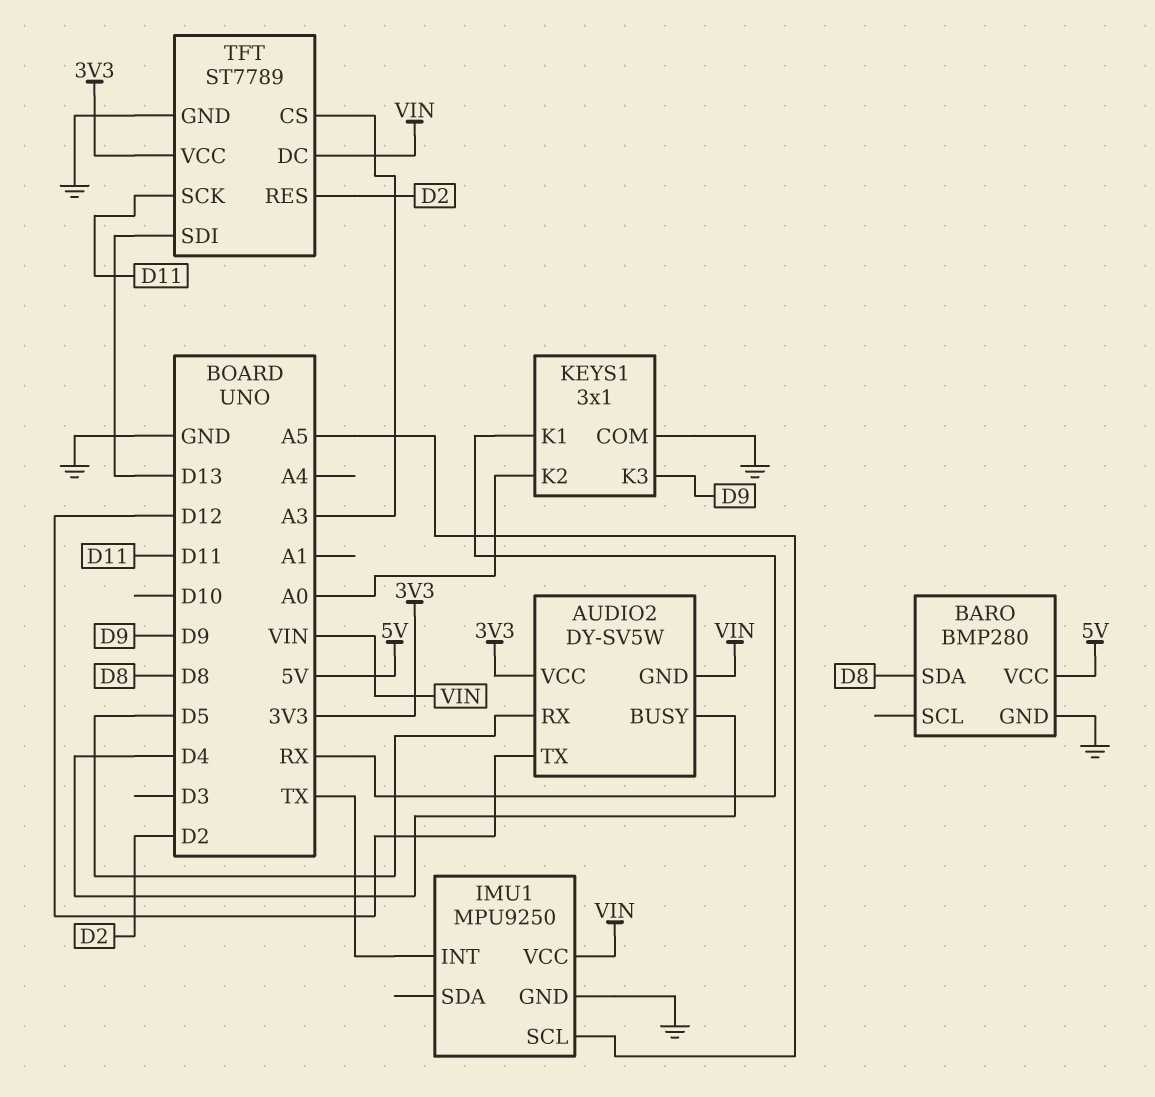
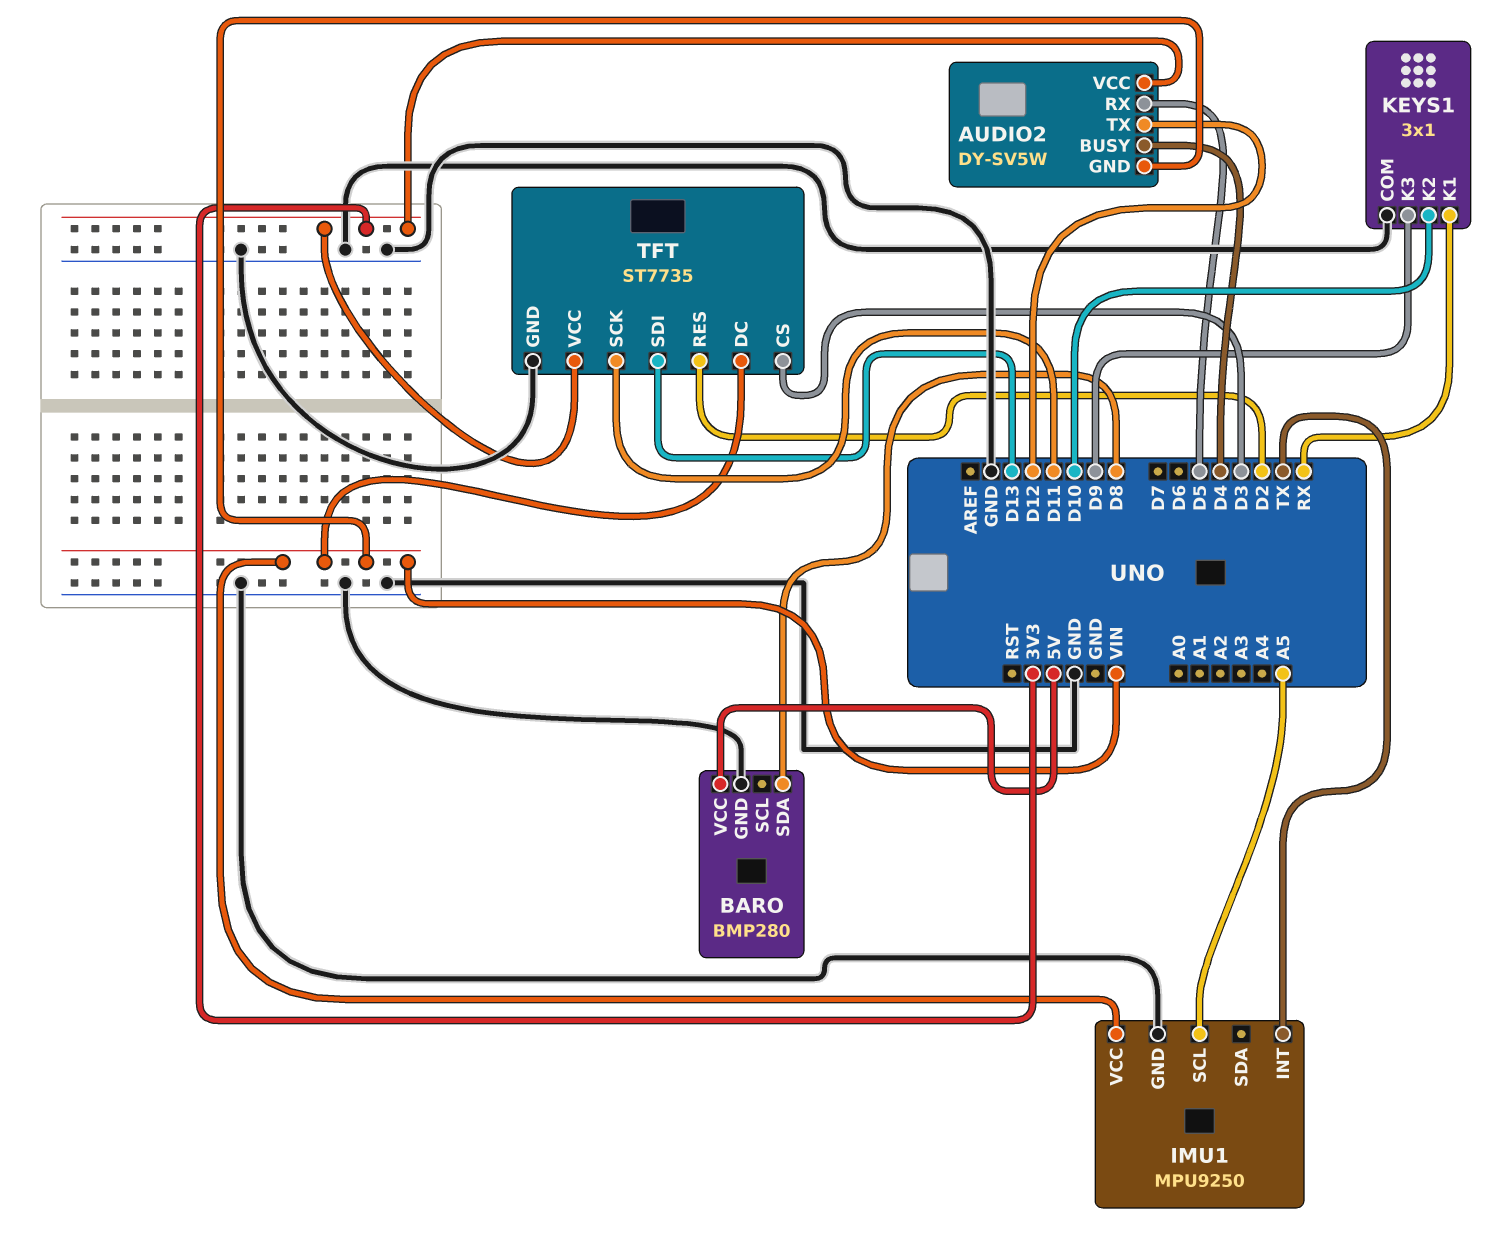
KEYS1 pin K2: A0 -> D10
TFT: ST7789 -> ST7735
TFT pin CS: A3 -> D3

